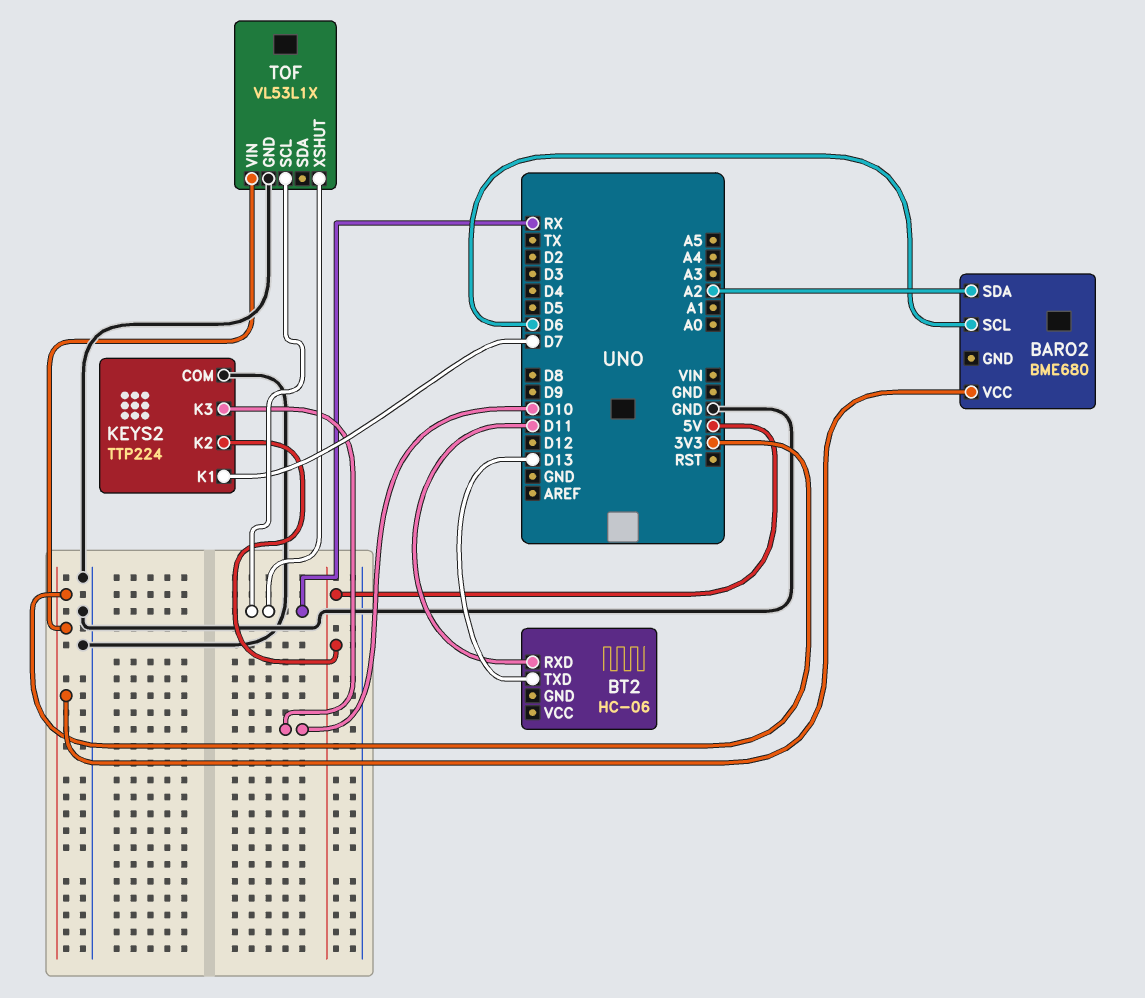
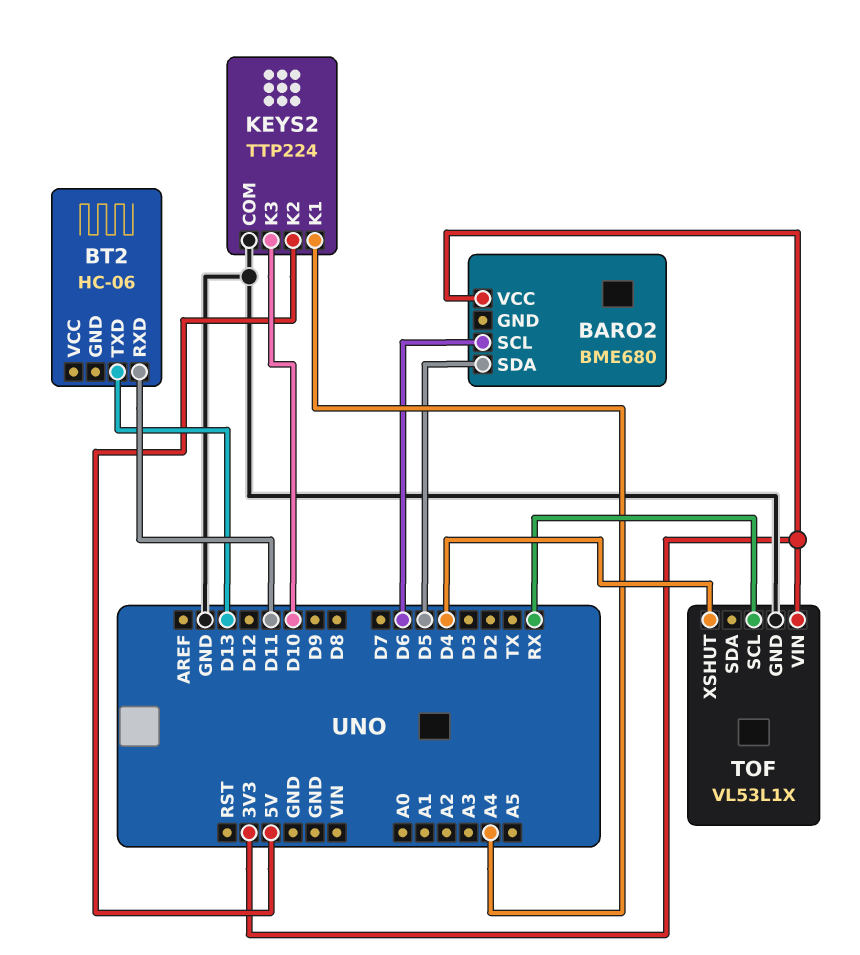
BARO2 pin SDA: A2 -> D5
KEYS2 pin K1: D7 -> A4
TOF pin XSHUT: RX -> D4

